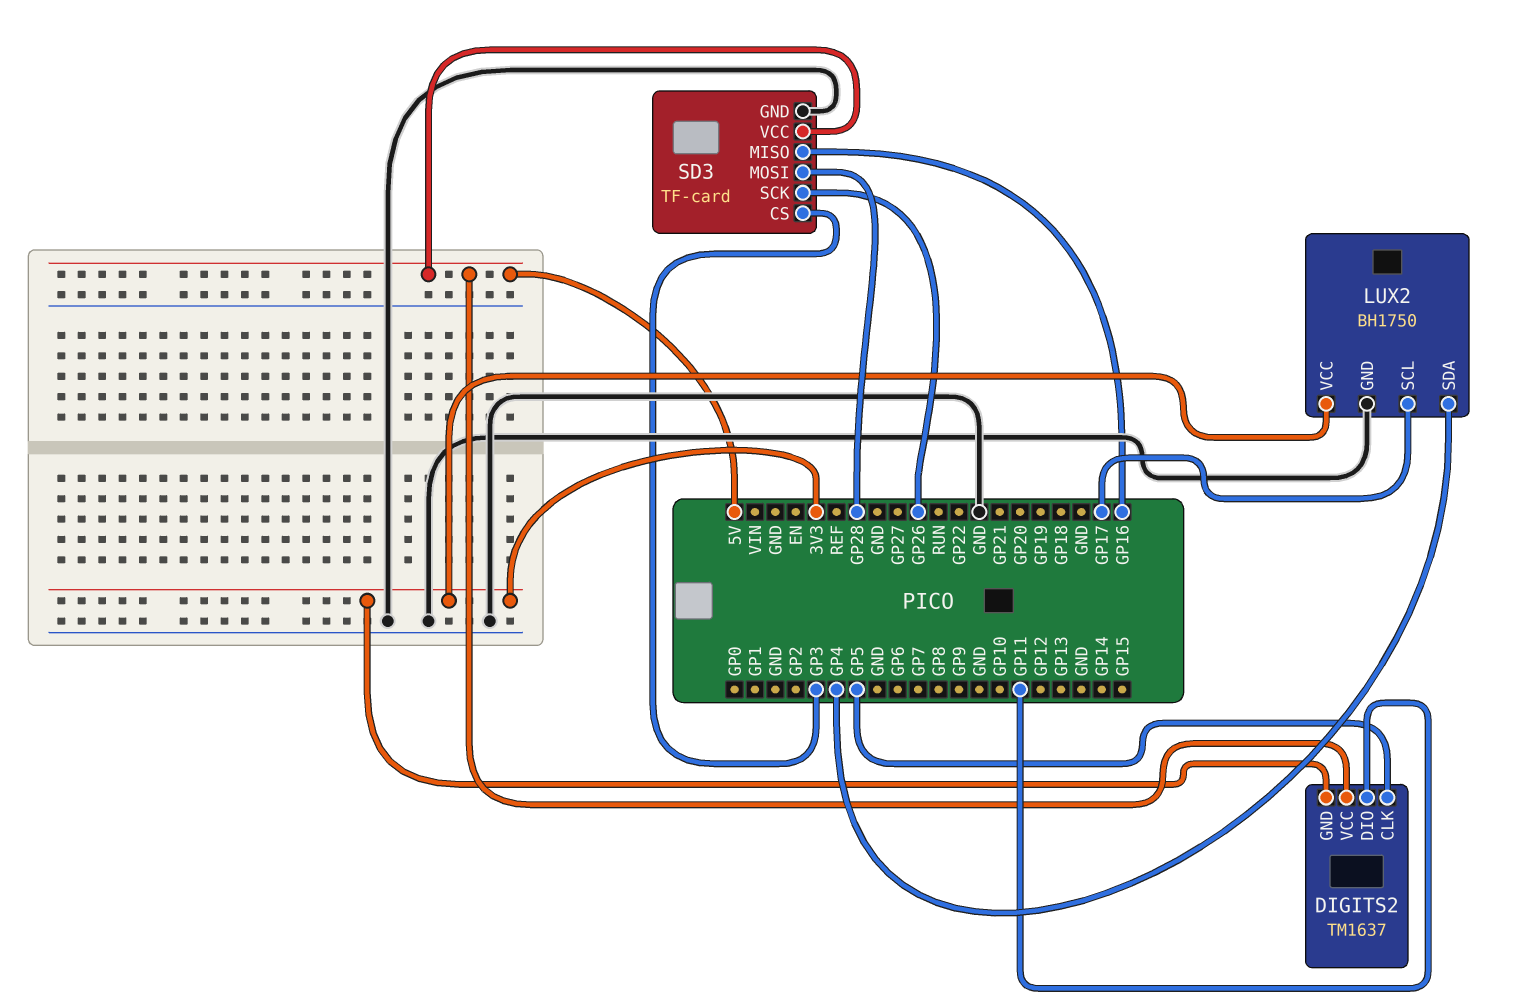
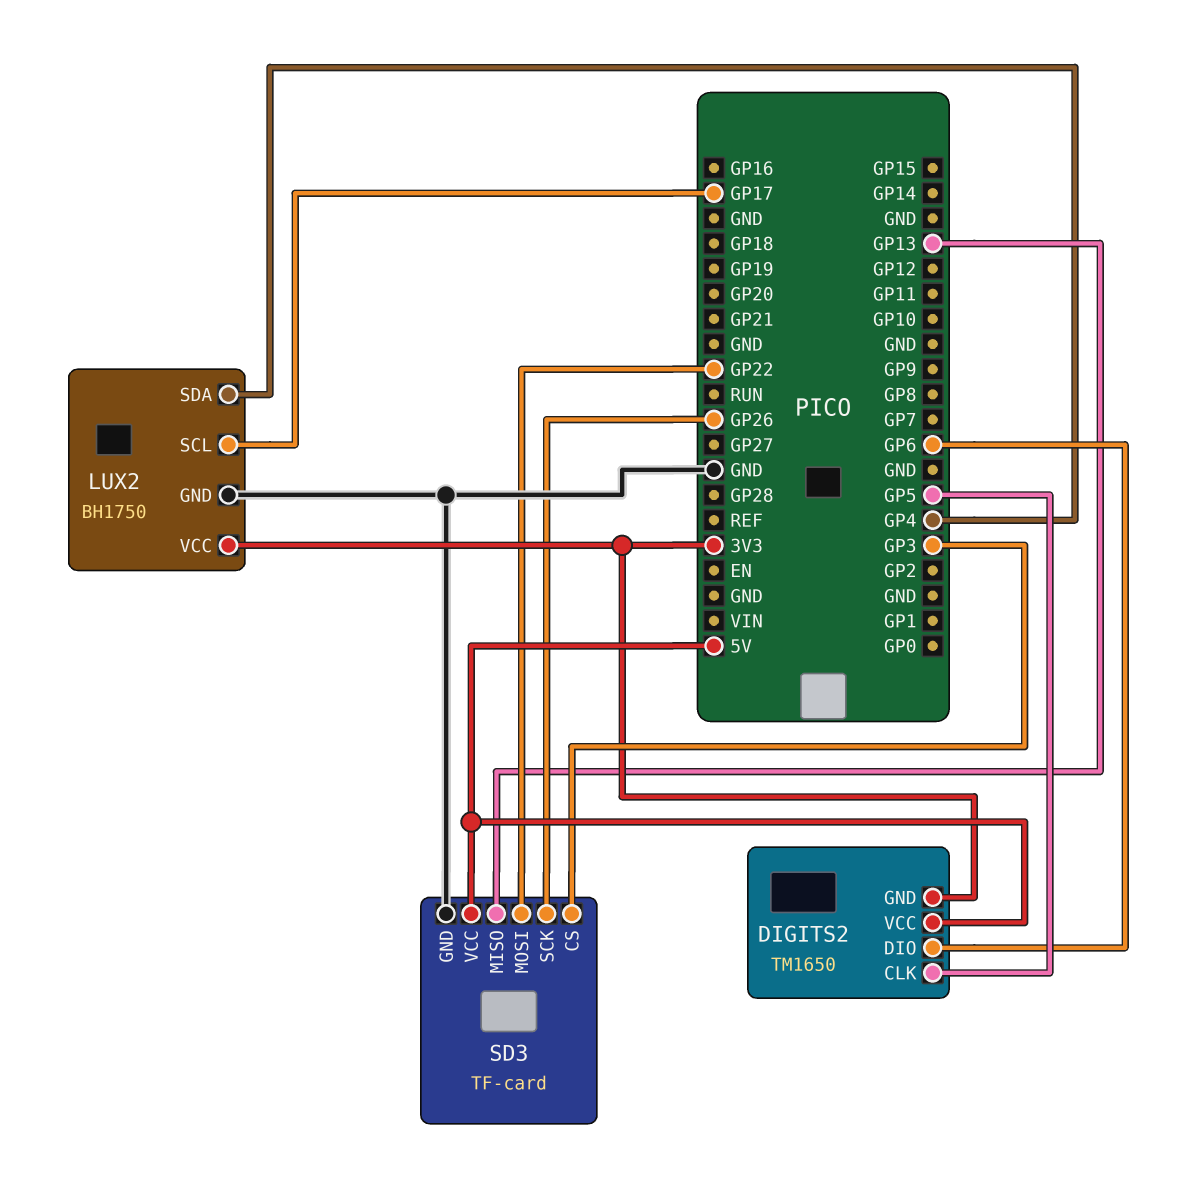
DIGITS2: TM1637 -> TM1650
DIGITS2 pin DIO: GP11 -> GP6
SD3 pin MISO: GP16 -> GP13
SD3 pin MOSI: GP28 -> GP22

